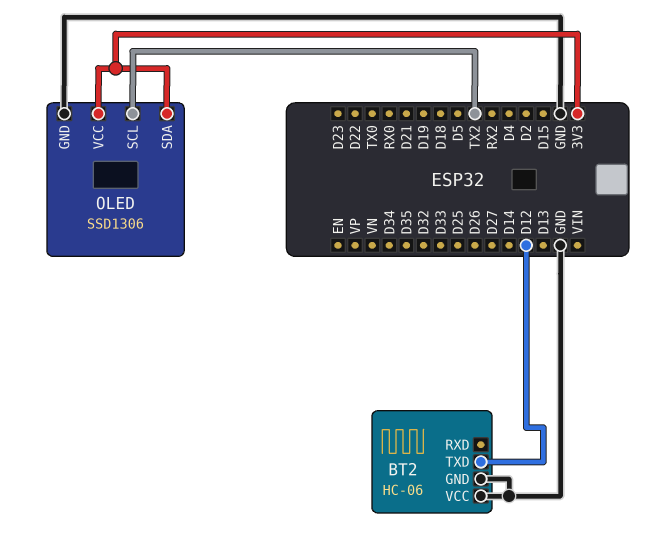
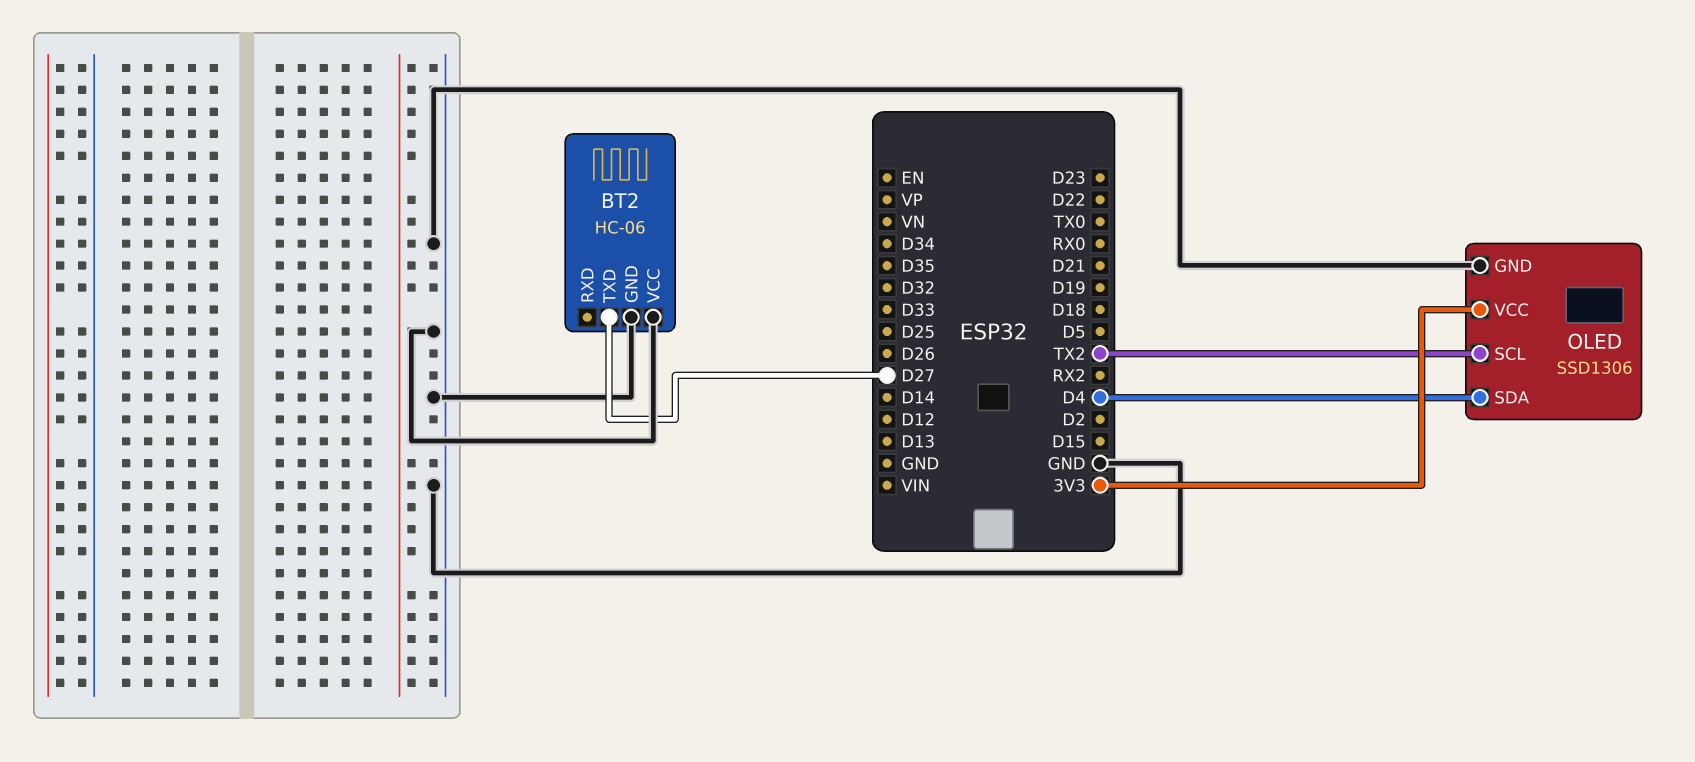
BT2 pin TXD: D12 -> D27
OLED pin SDA: 3V3 -> D4

